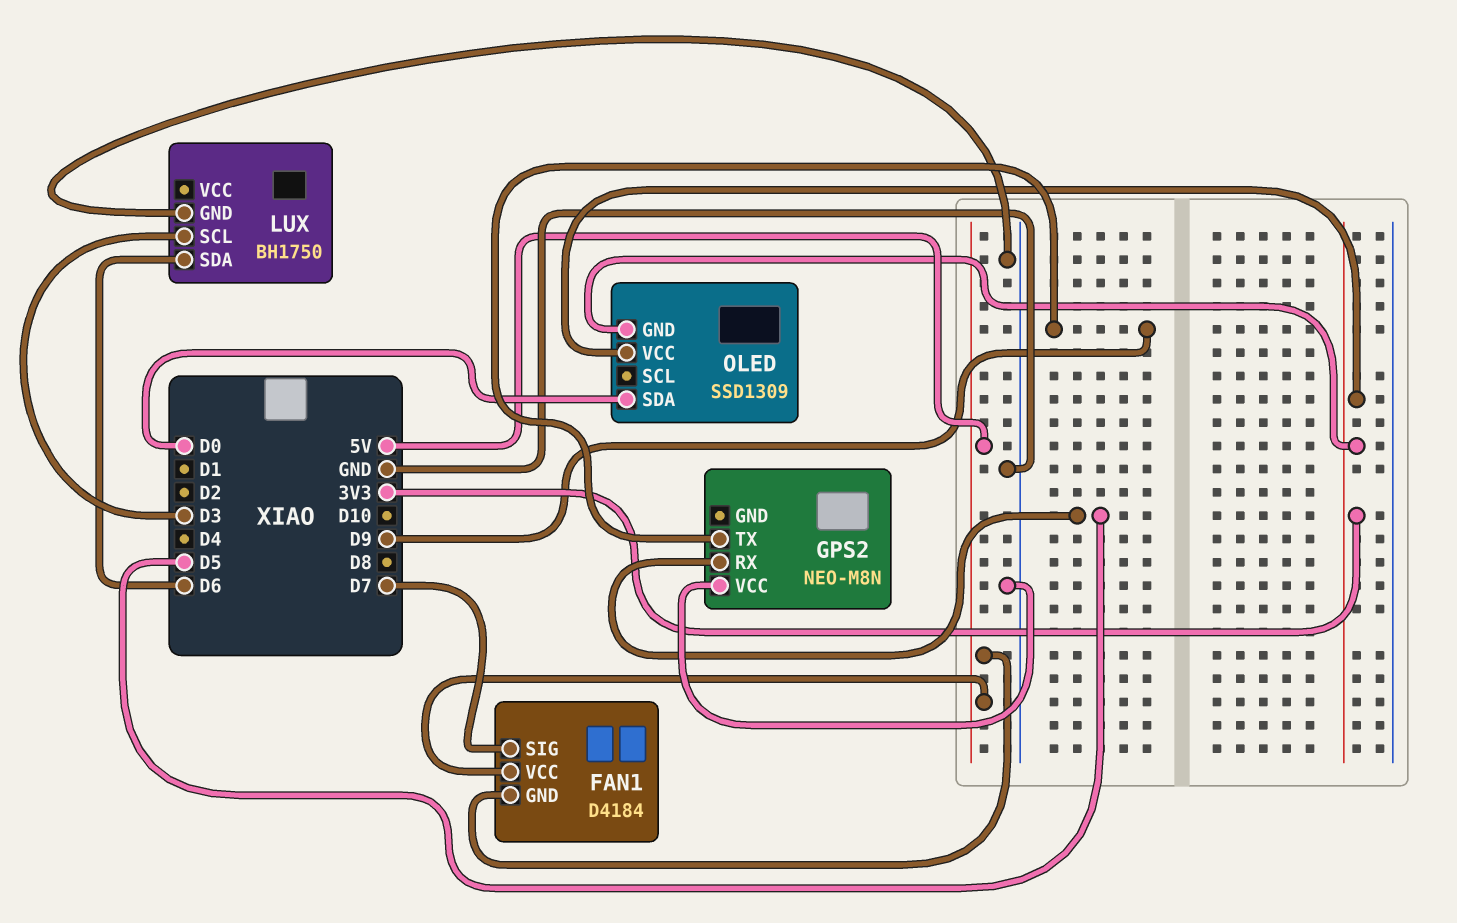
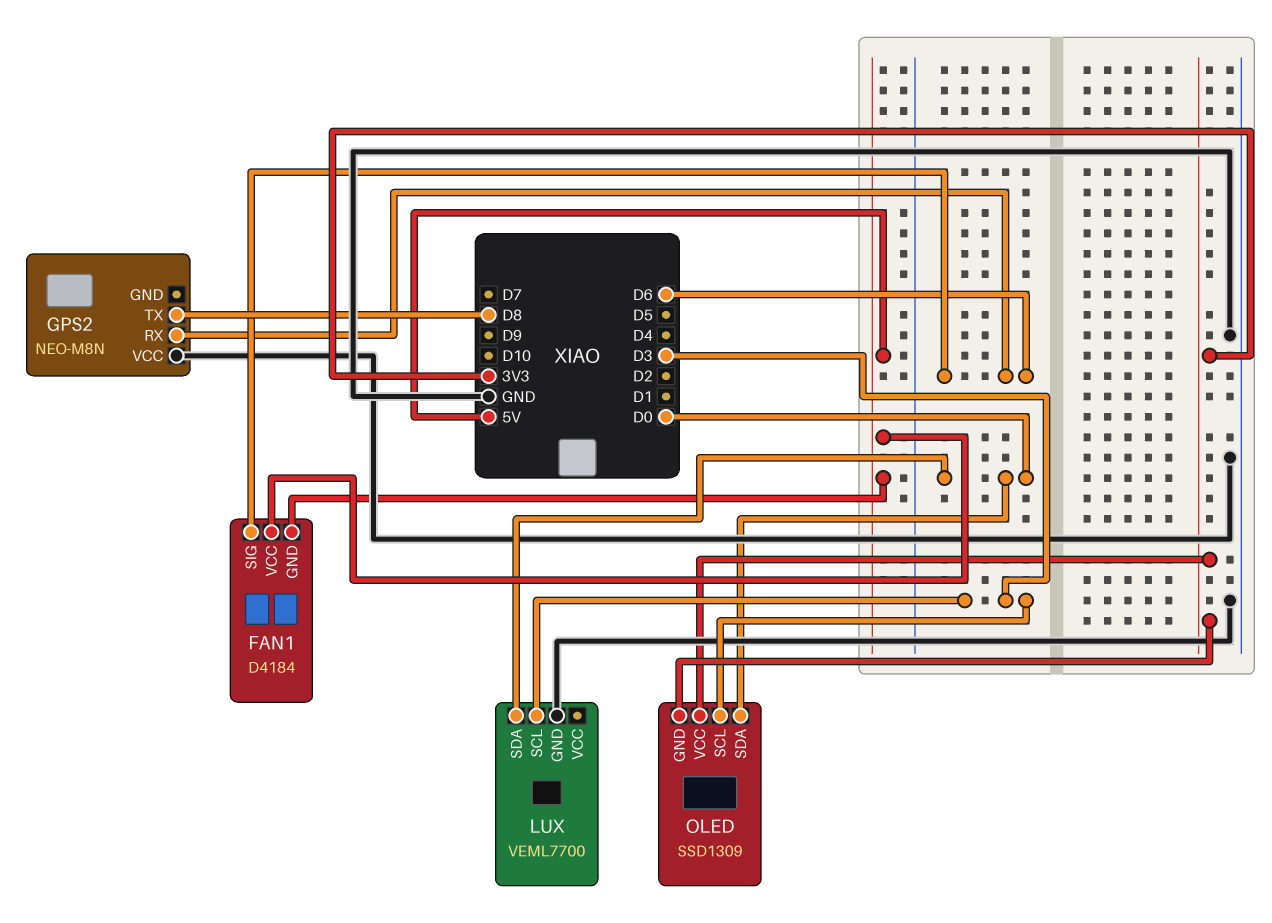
FAN1 pin SIG: D7 -> D6
GPS2 pin RX: D5 -> D6
GPS2 pin TX: D9 -> D8
LUX: BH1750 -> VEML7700
LUX pin SDA: D6 -> D0
OLED pin SCL: none -> D3

